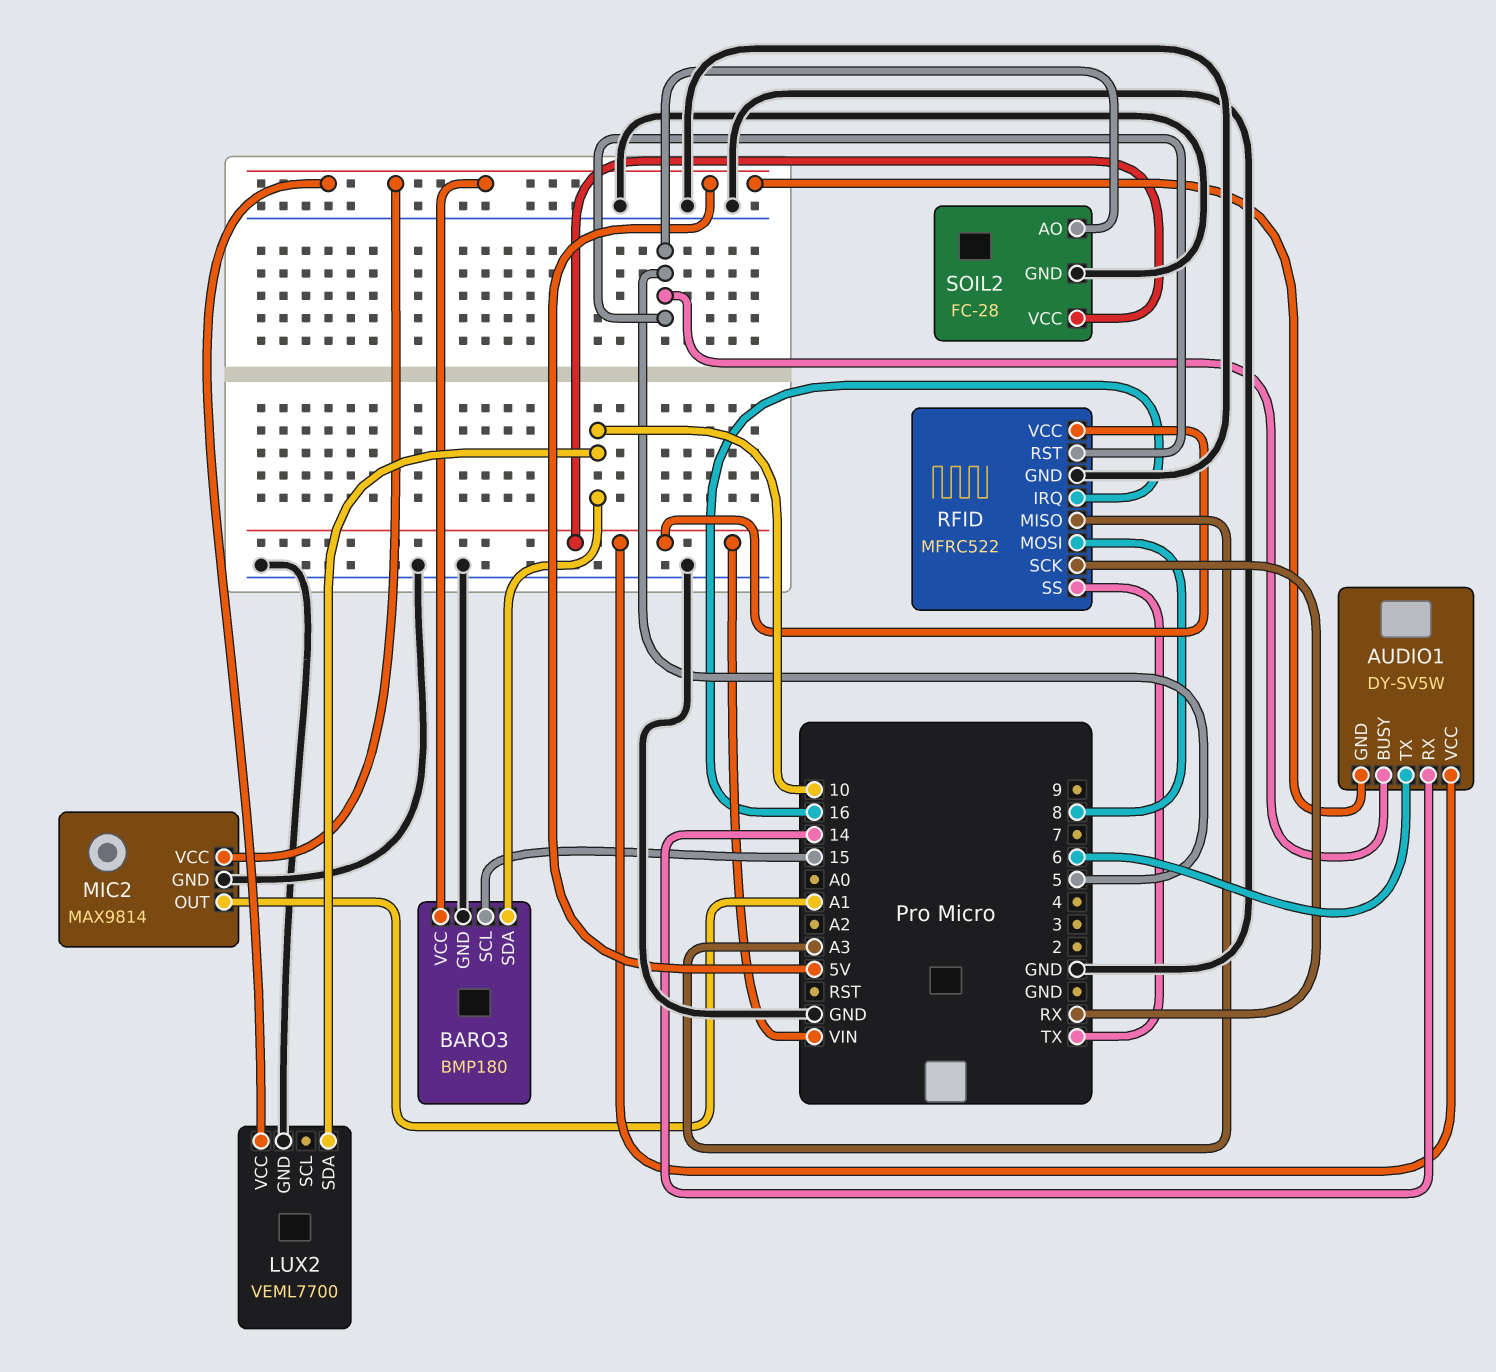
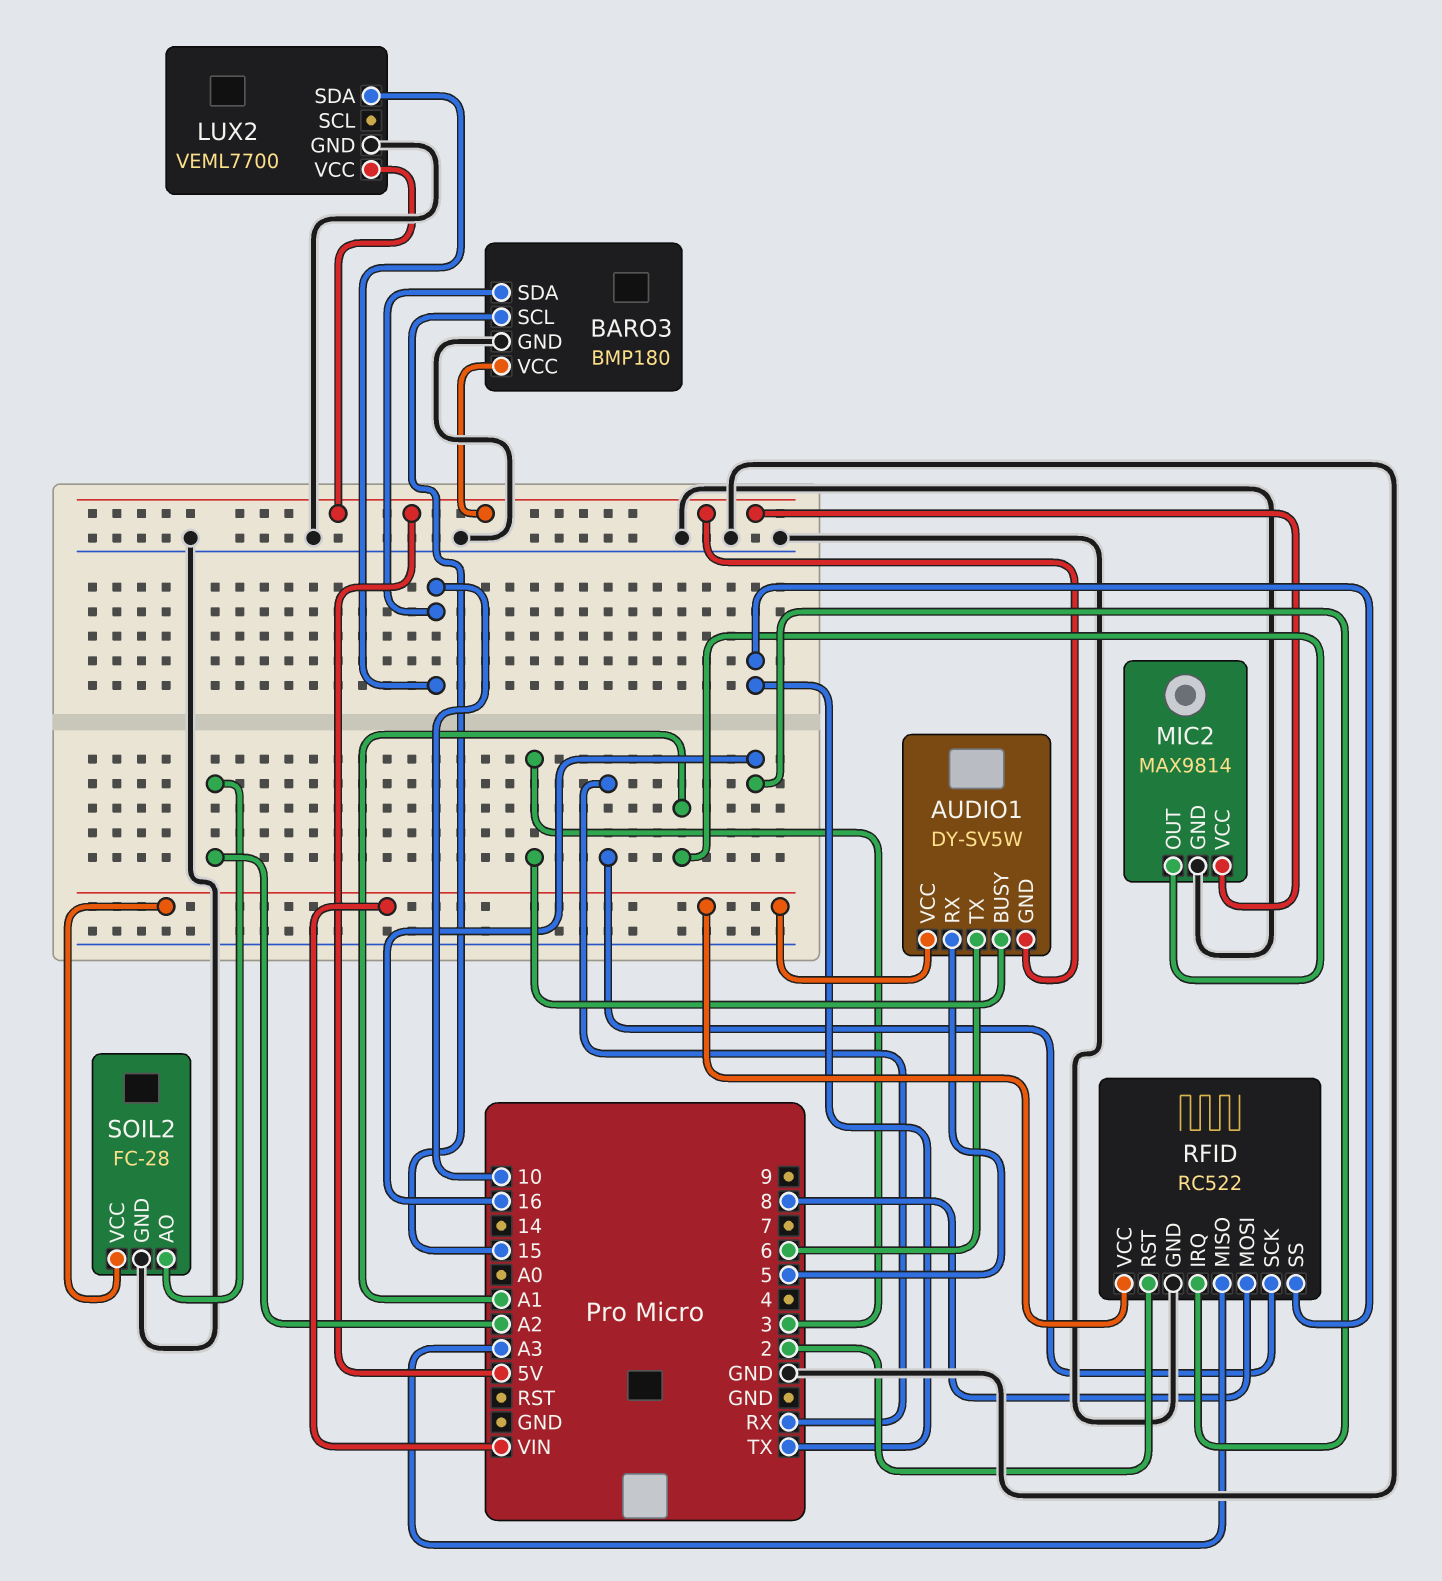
AUDIO1 pin BUSY: 5 -> 3
AUDIO1 pin RX: 14 -> 5
RFID: MFRC522 -> RC522
RFID pin RST: 5 -> 2
SOIL2 pin AO: 5 -> A2

